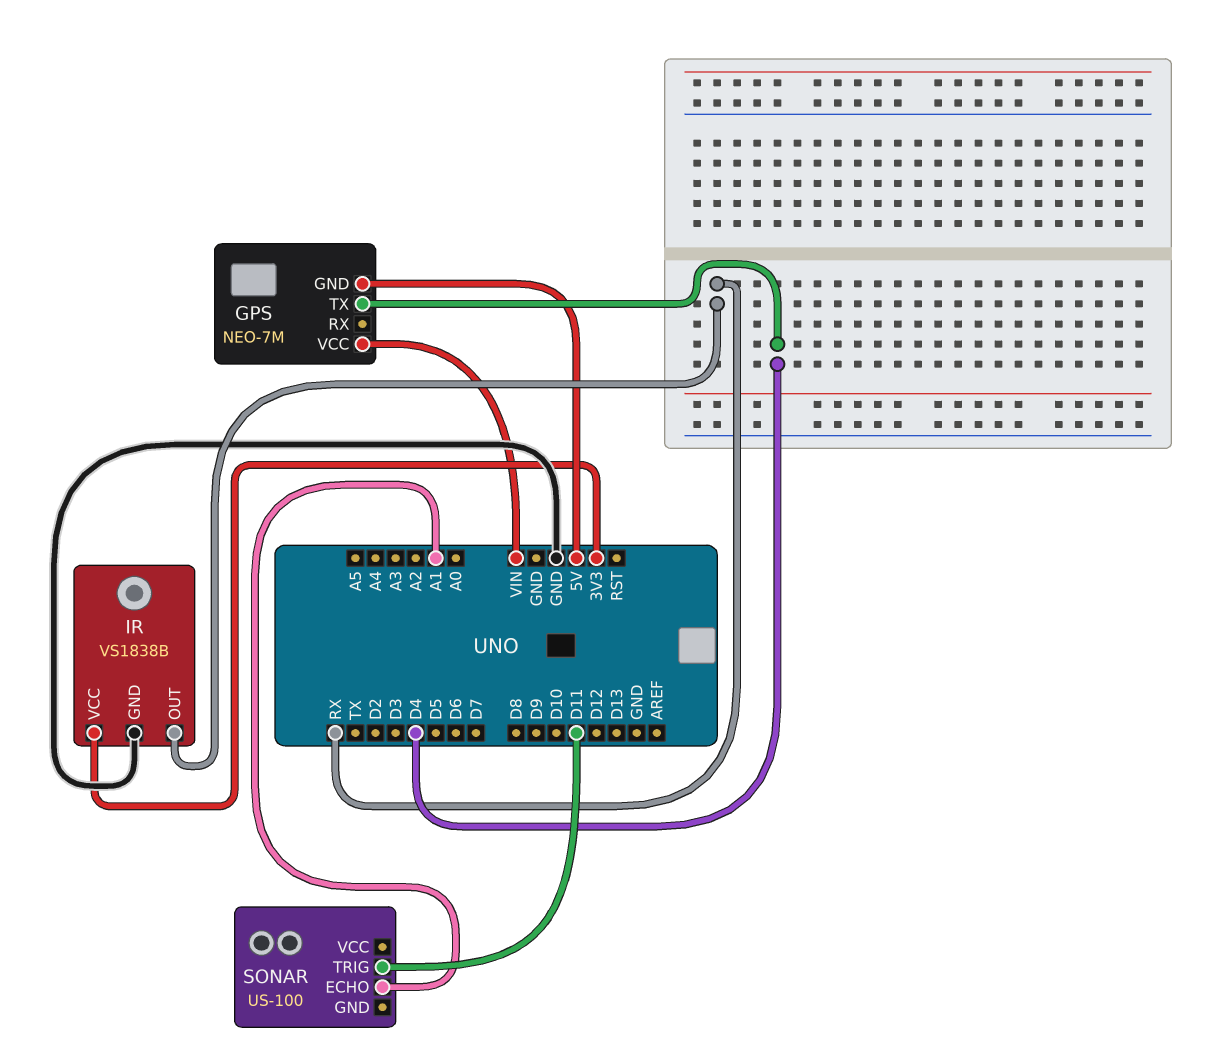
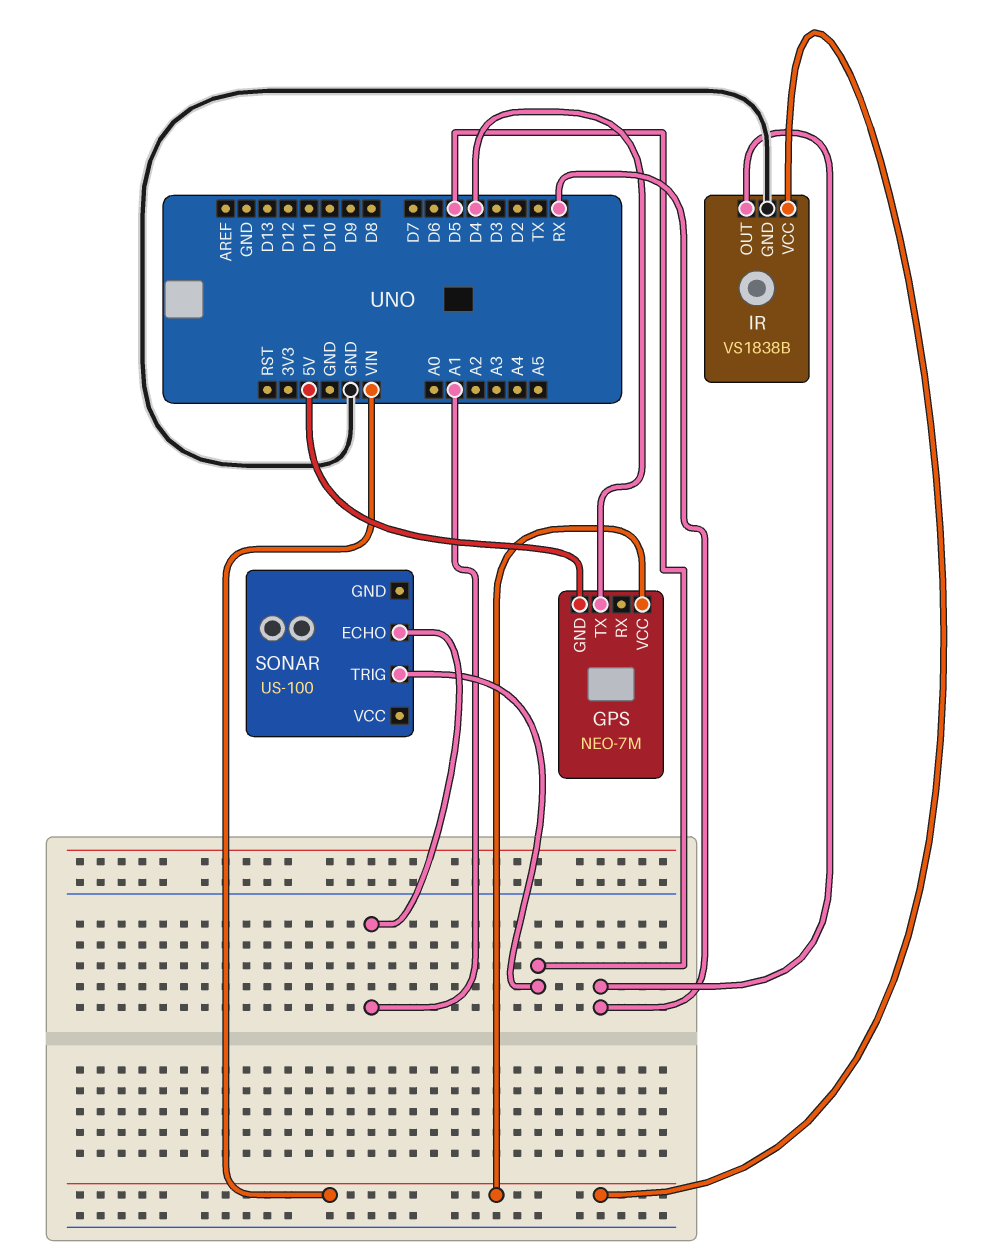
IR pin VCC: 3V3 -> VIN
SONAR pin TRIG: D11 -> D5

